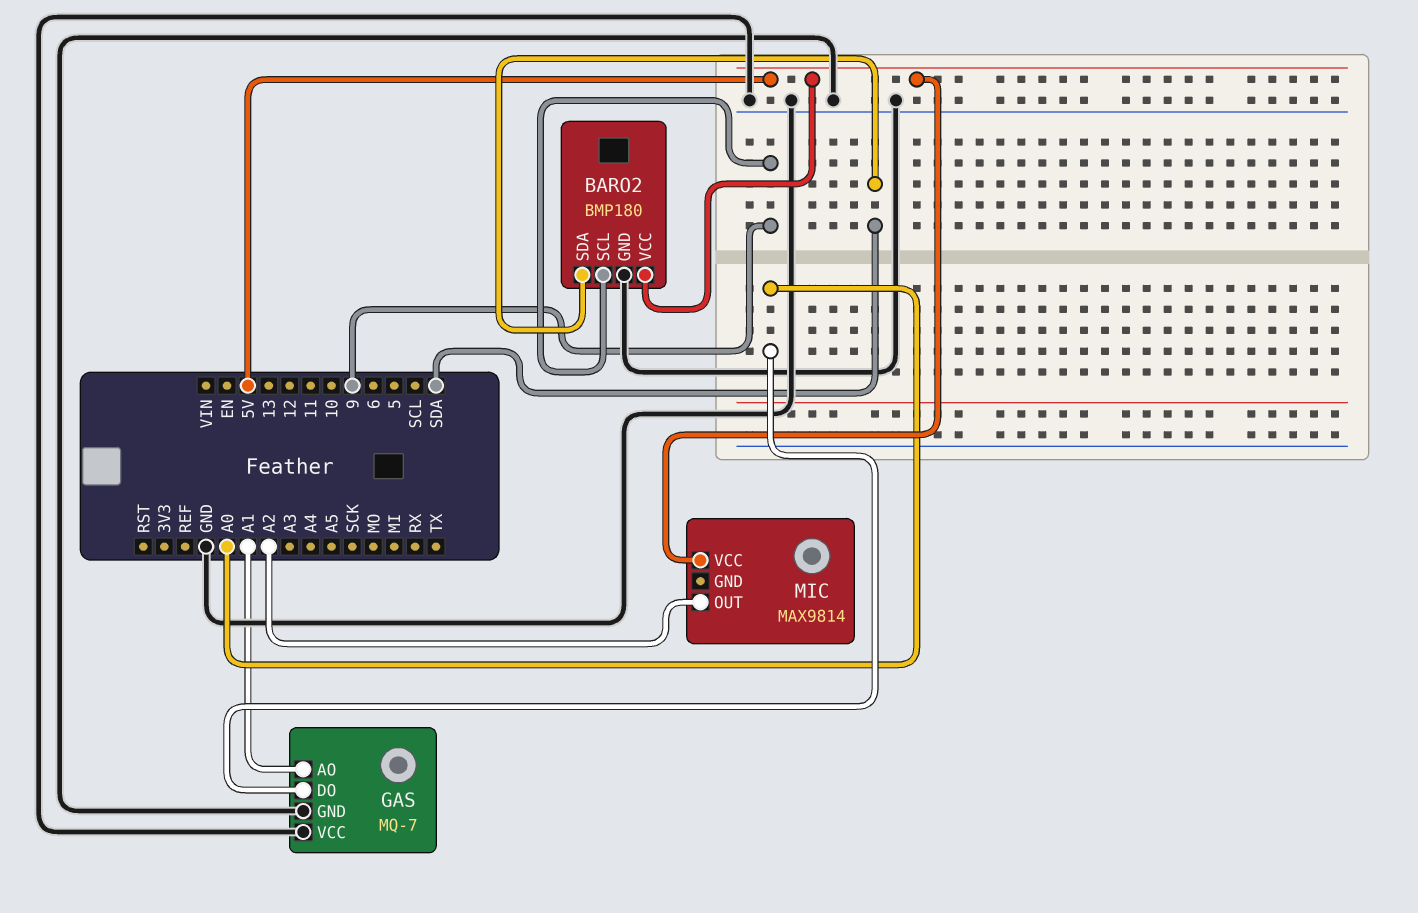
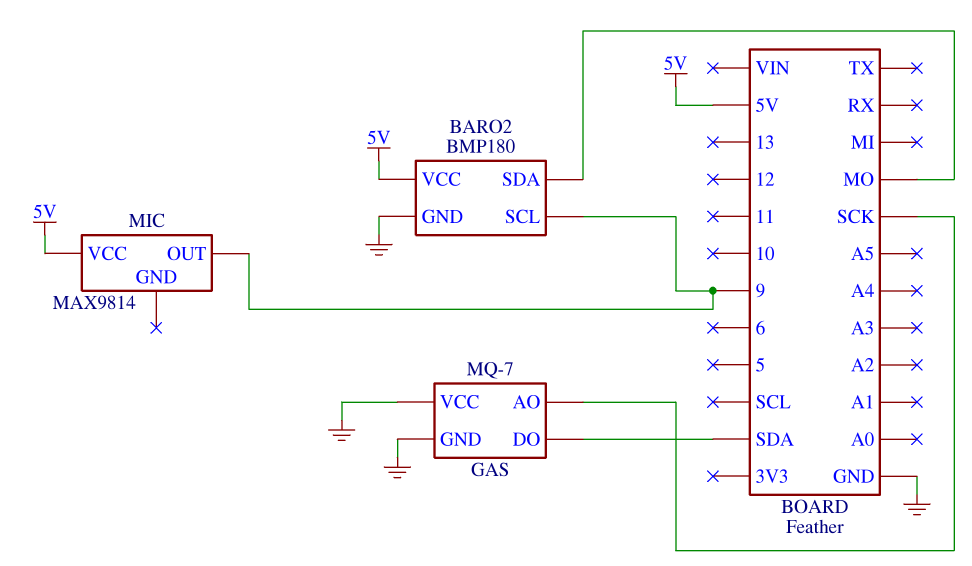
BARO2 pin SDA: SDA -> MO
GAS pin AO: A1 -> SCK
GAS pin DO: A0 -> SDA
MIC pin OUT: A2 -> 9

